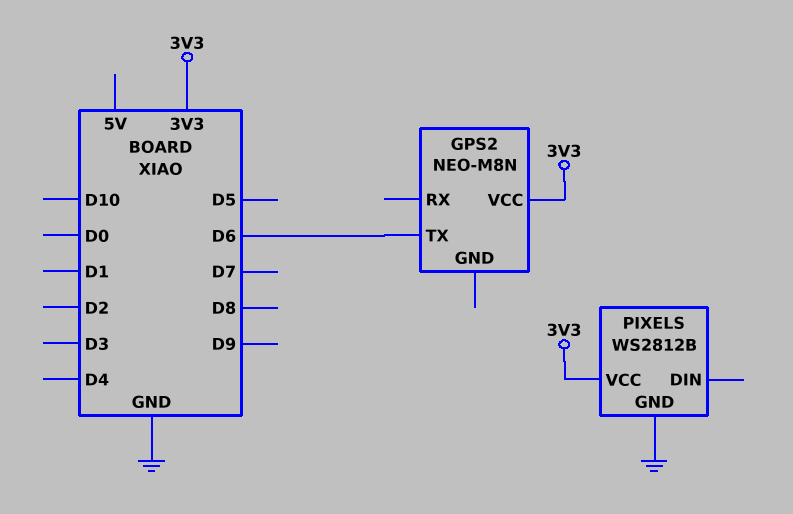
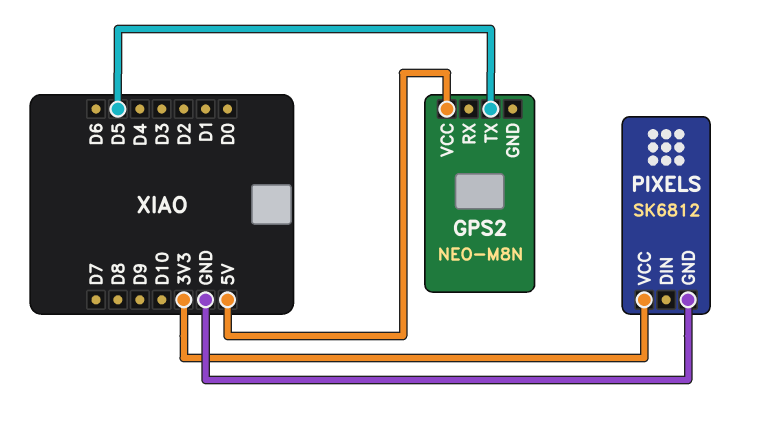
GPS2 pin TX: D6 -> D5
GPS2 pin VCC: 3V3 -> 5V
PIXELS: WS2812B -> SK6812

